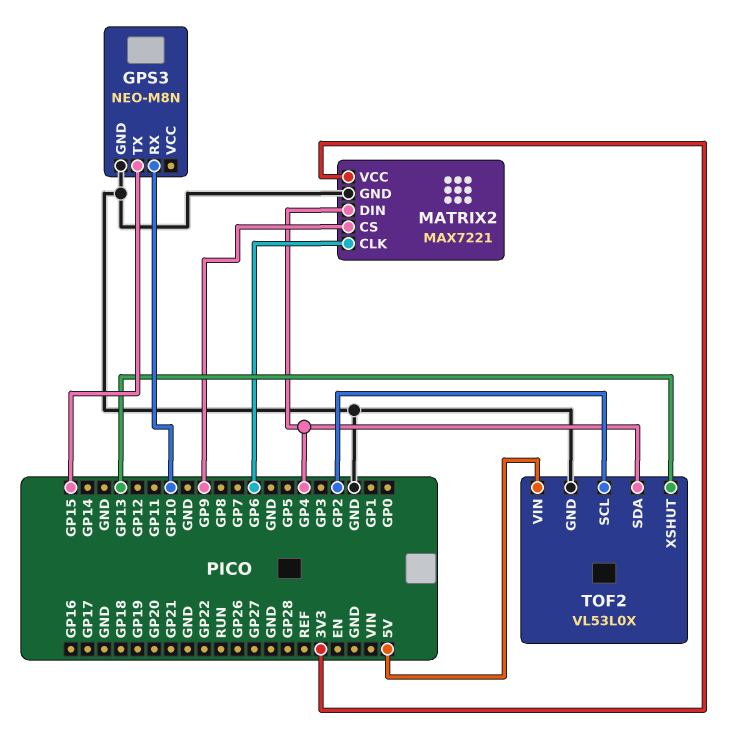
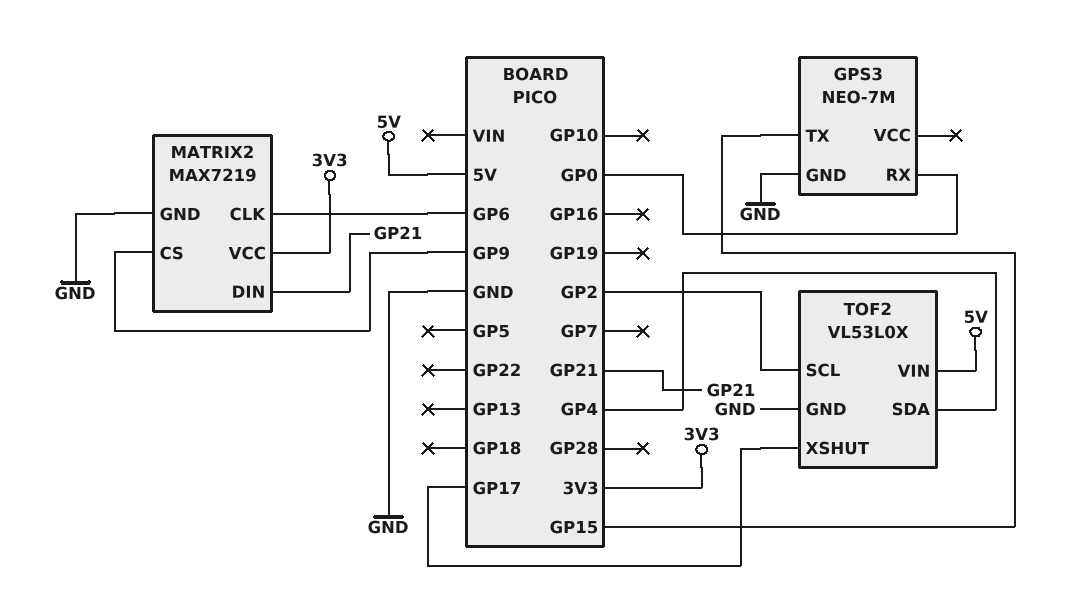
GPS3: NEO-M8N -> NEO-7M
GPS3 pin RX: GP10 -> GP0
MATRIX2: MAX7221 -> MAX7219
MATRIX2 pin DIN: GP4 -> GP21
TOF2 pin XSHUT: GP13 -> GP17

